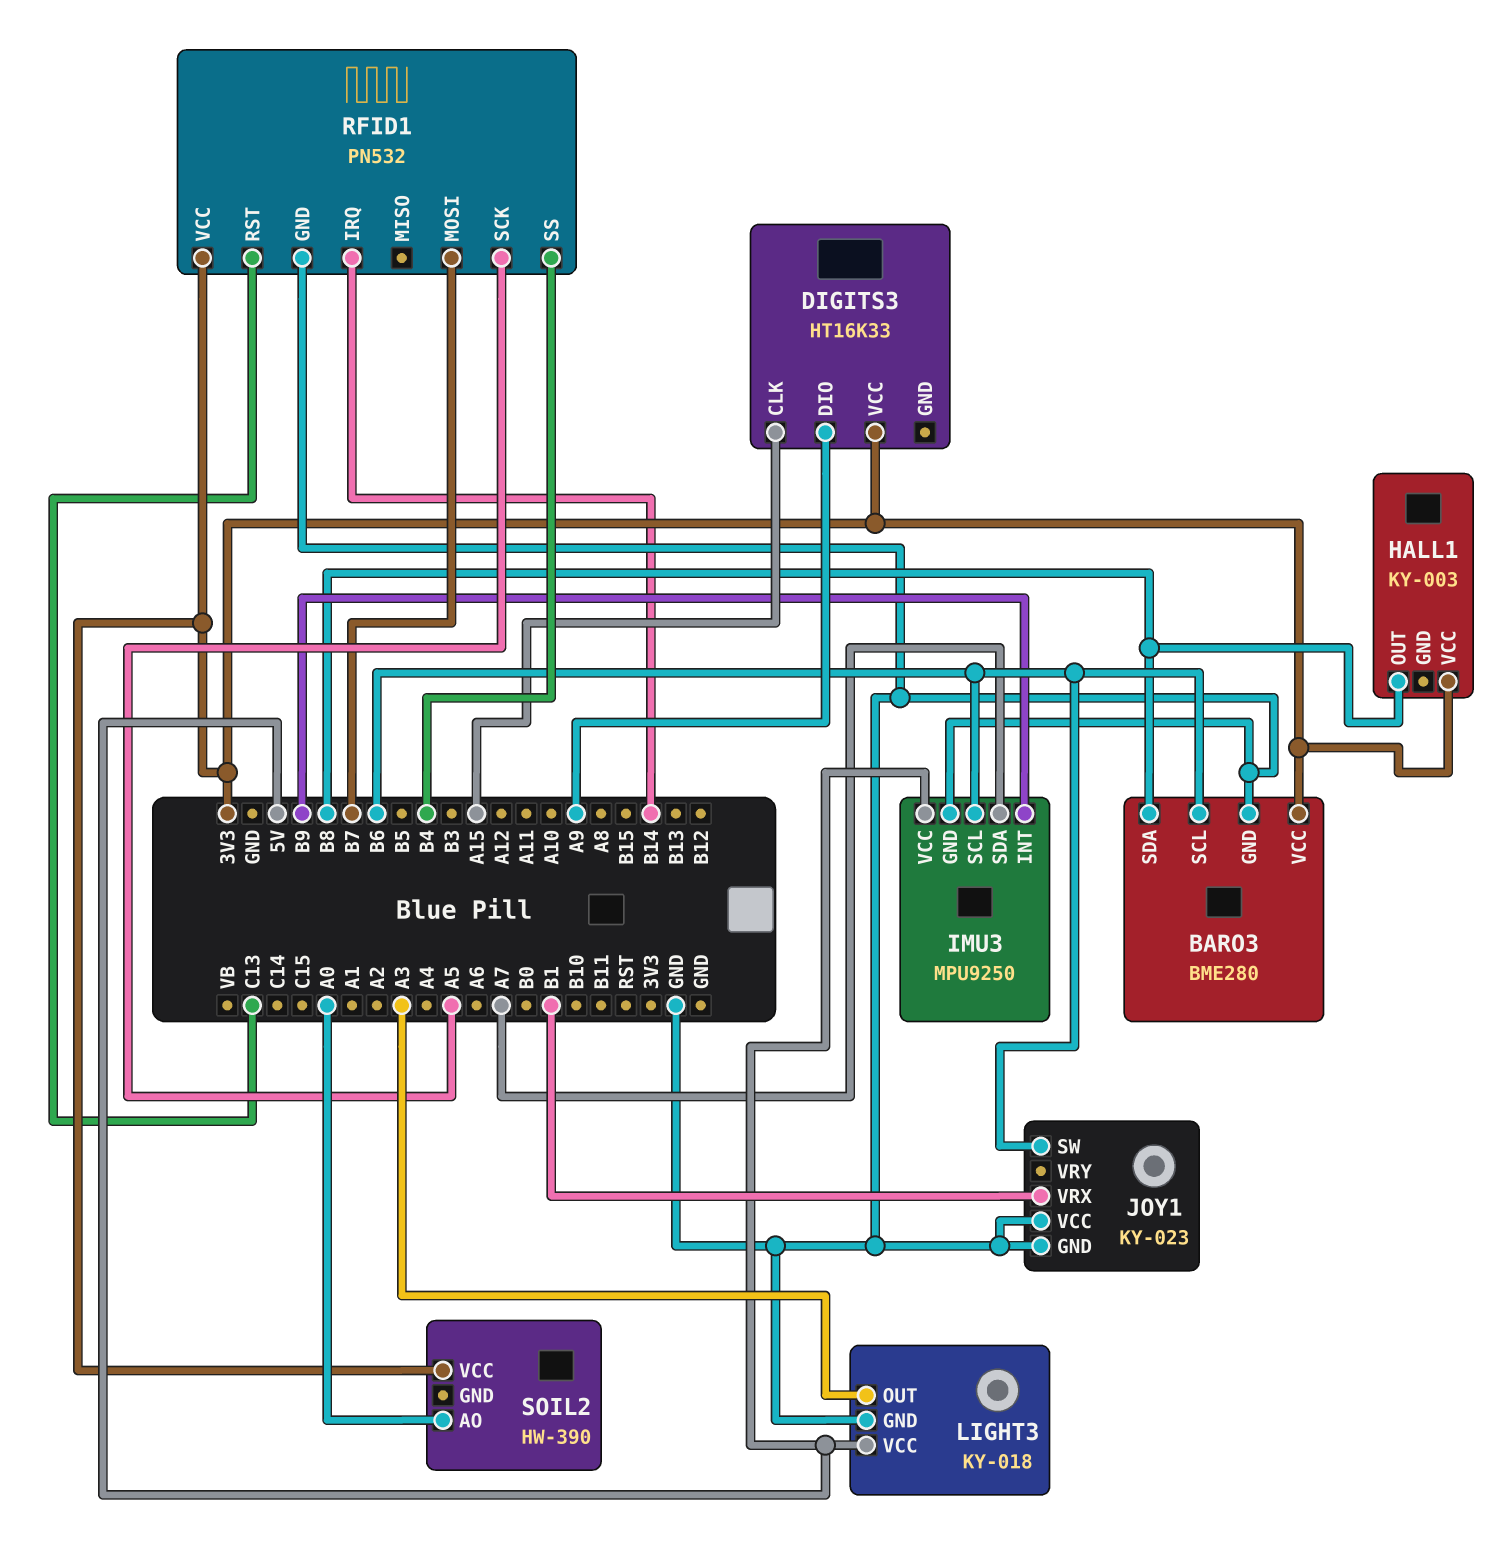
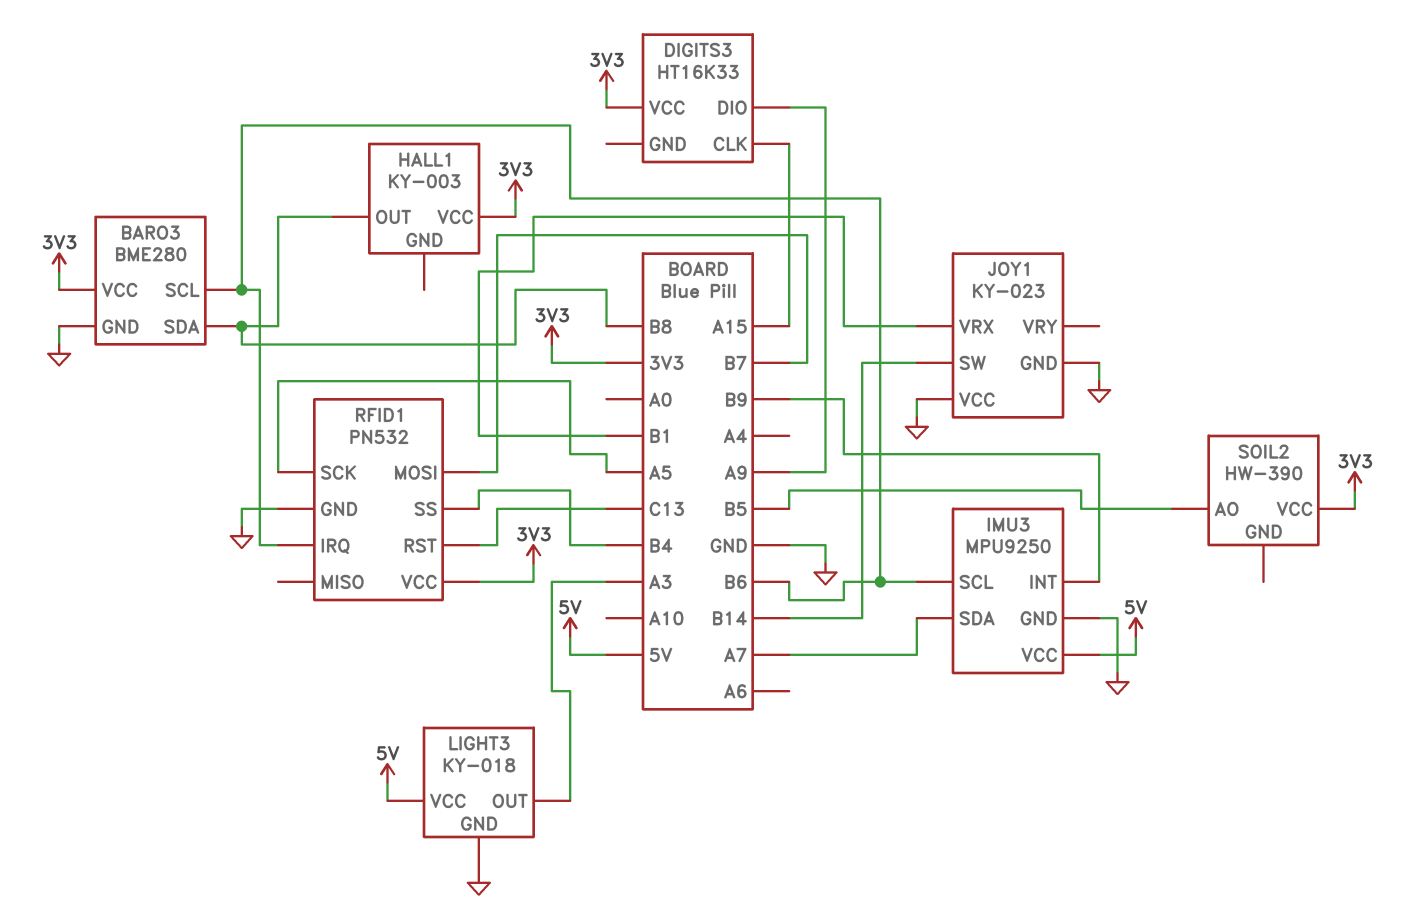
JOY1 pin SW: B6 -> B14
RFID1 pin IRQ: B14 -> B6
SOIL2 pin AO: A0 -> B5

